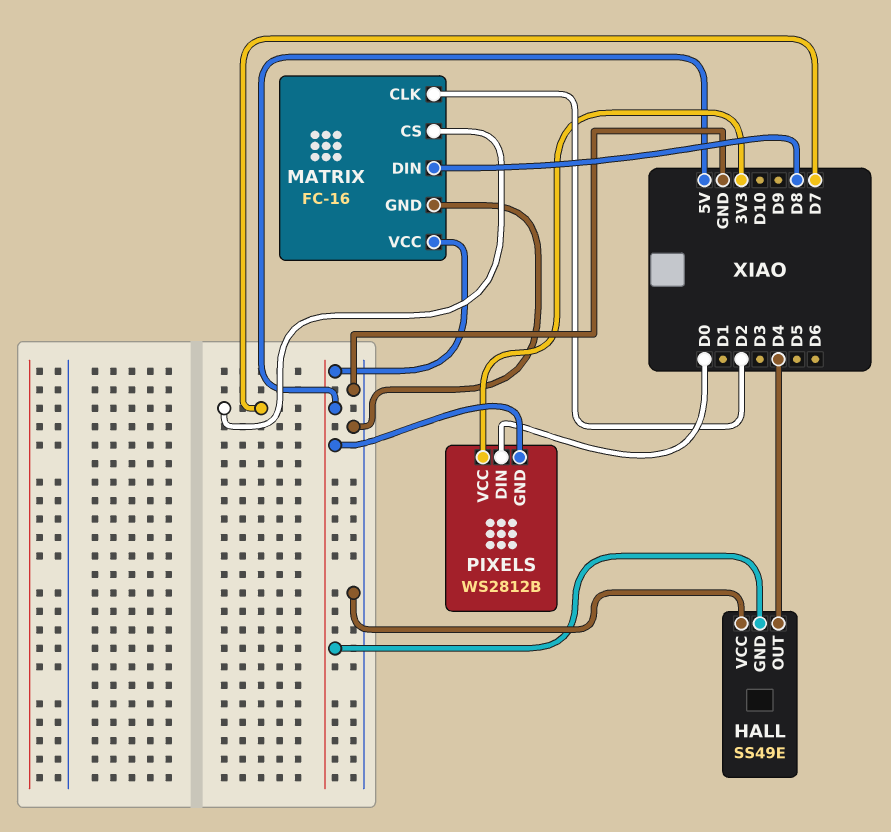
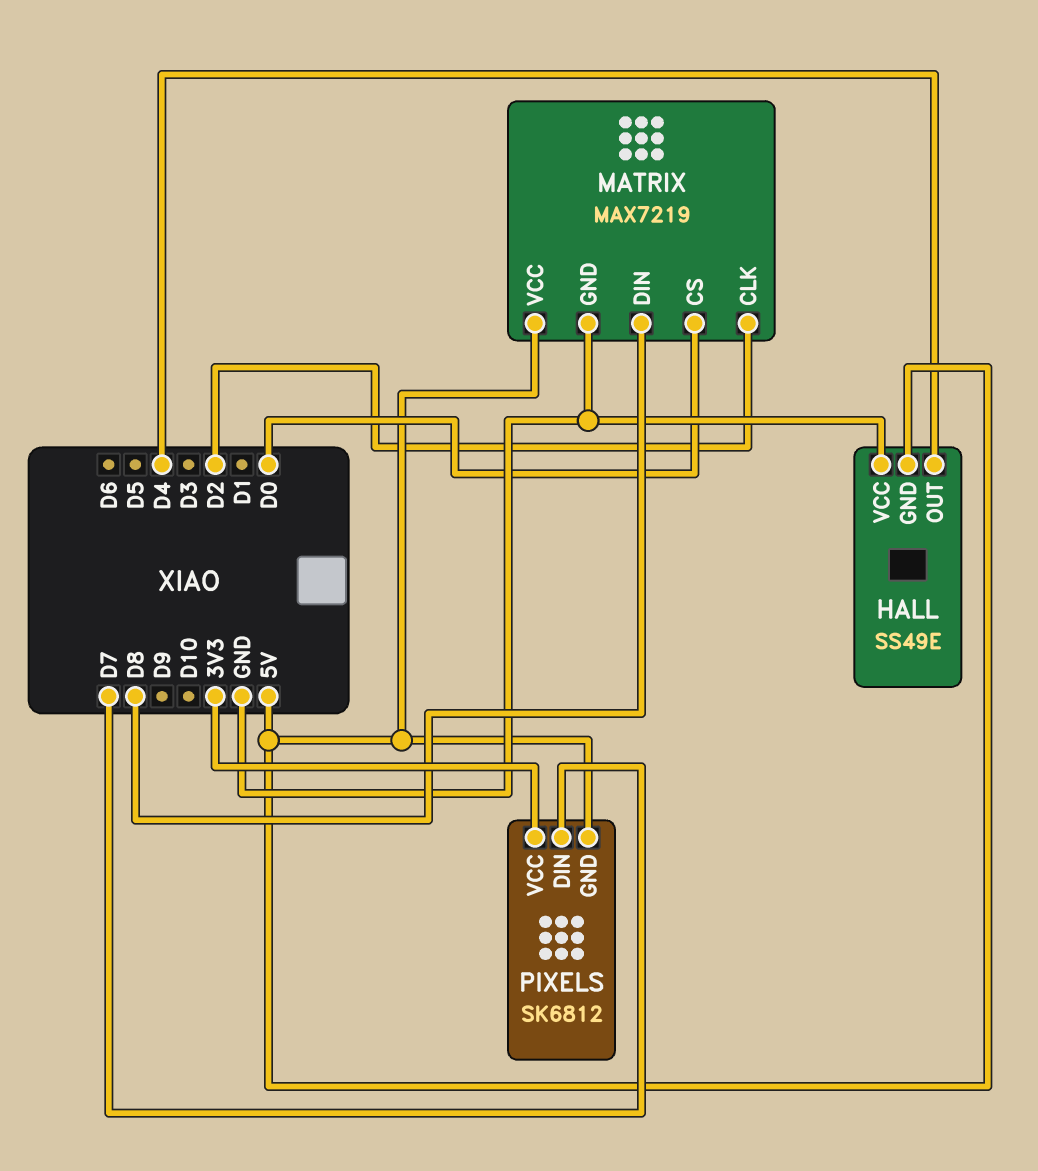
MATRIX: FC-16 -> MAX7219
MATRIX pin CS: D7 -> D0
PIXELS: WS2812B -> SK6812
PIXELS pin DIN: D0 -> D7

